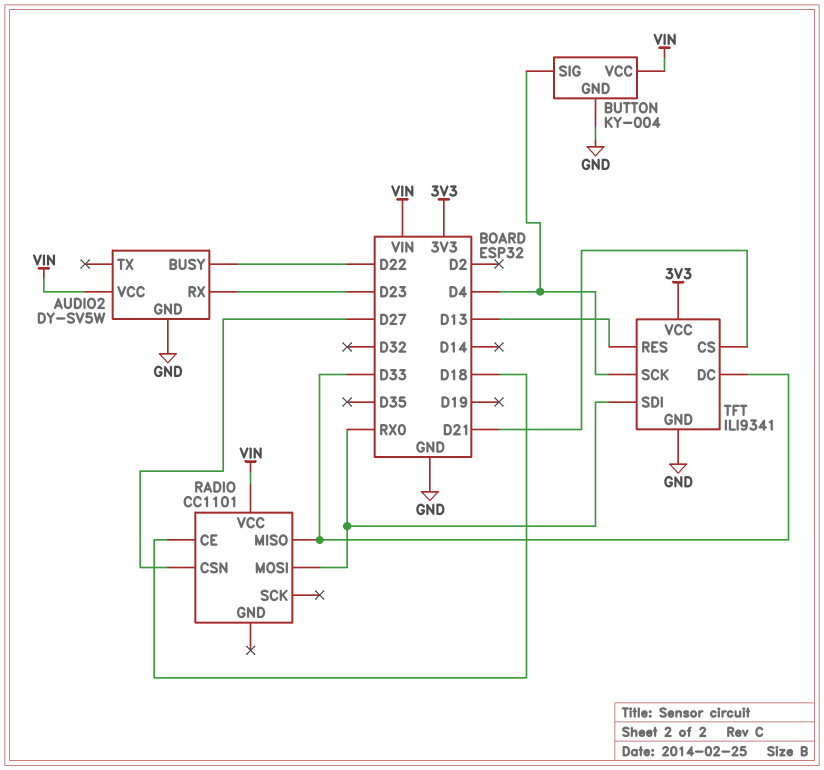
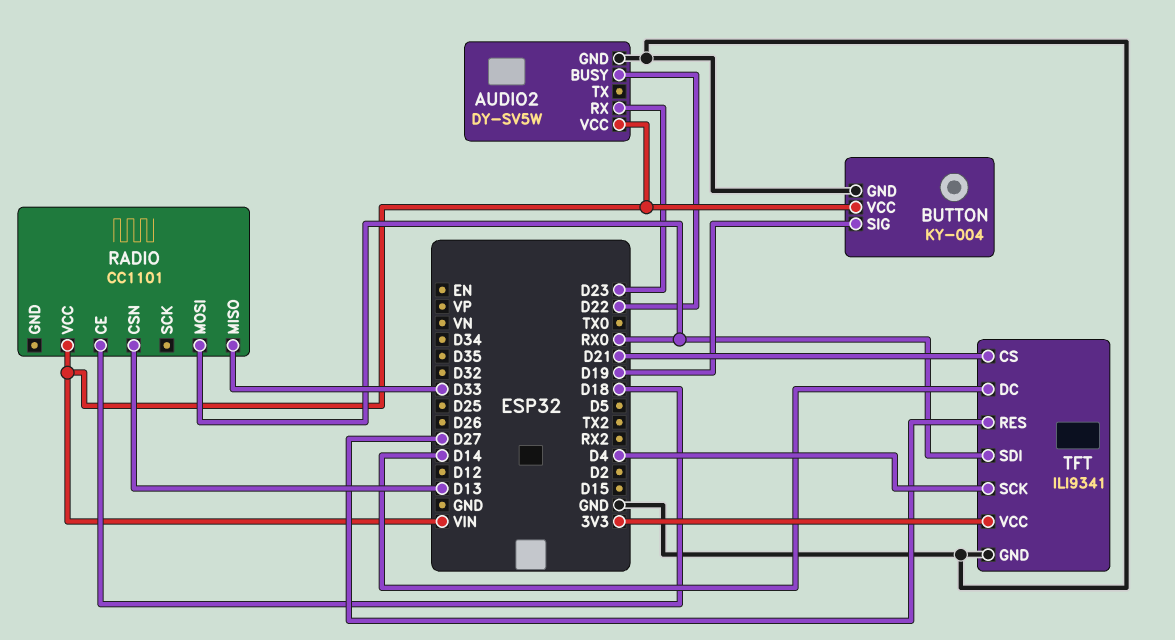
BUTTON pin SIG: D4 -> D19
RADIO pin CSN: D27 -> D13
TFT pin DC: D33 -> D14
TFT pin RES: D13 -> D27

